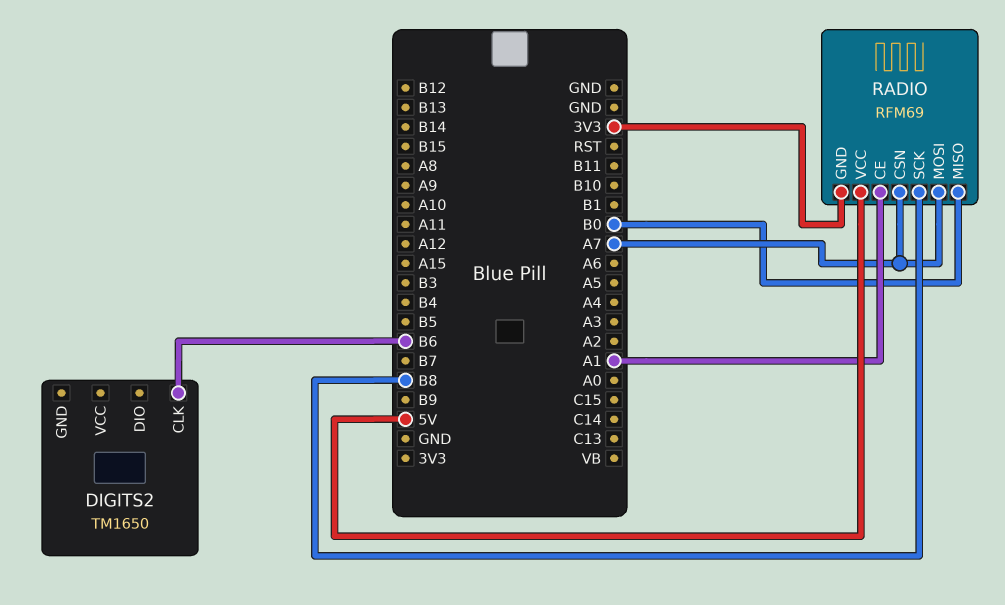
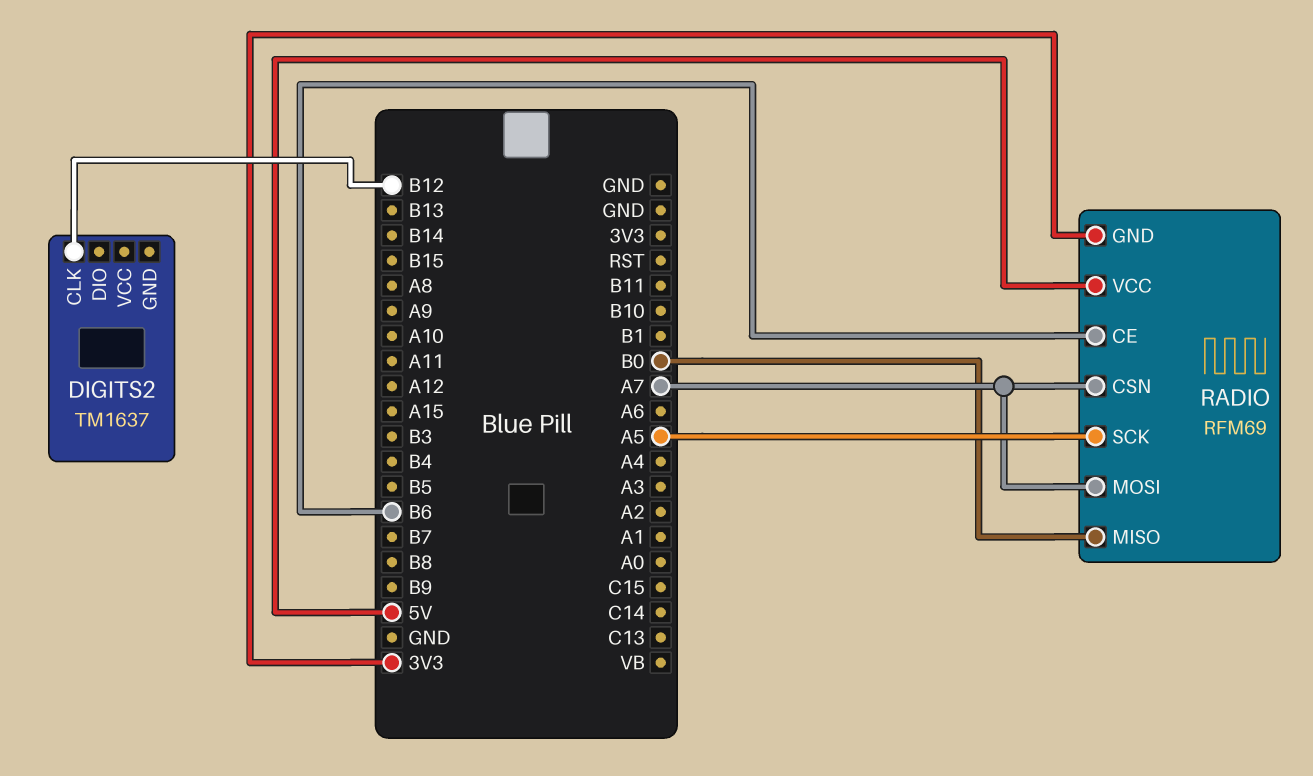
DIGITS2: TM1650 -> TM1637
DIGITS2 pin CLK: B6 -> B12
RADIO pin CE: A1 -> B6
RADIO pin SCK: B8 -> A5

